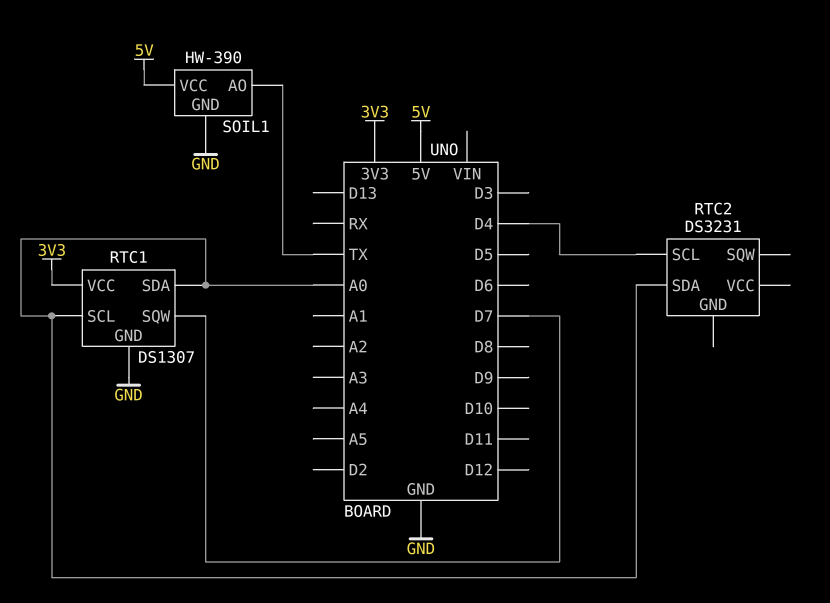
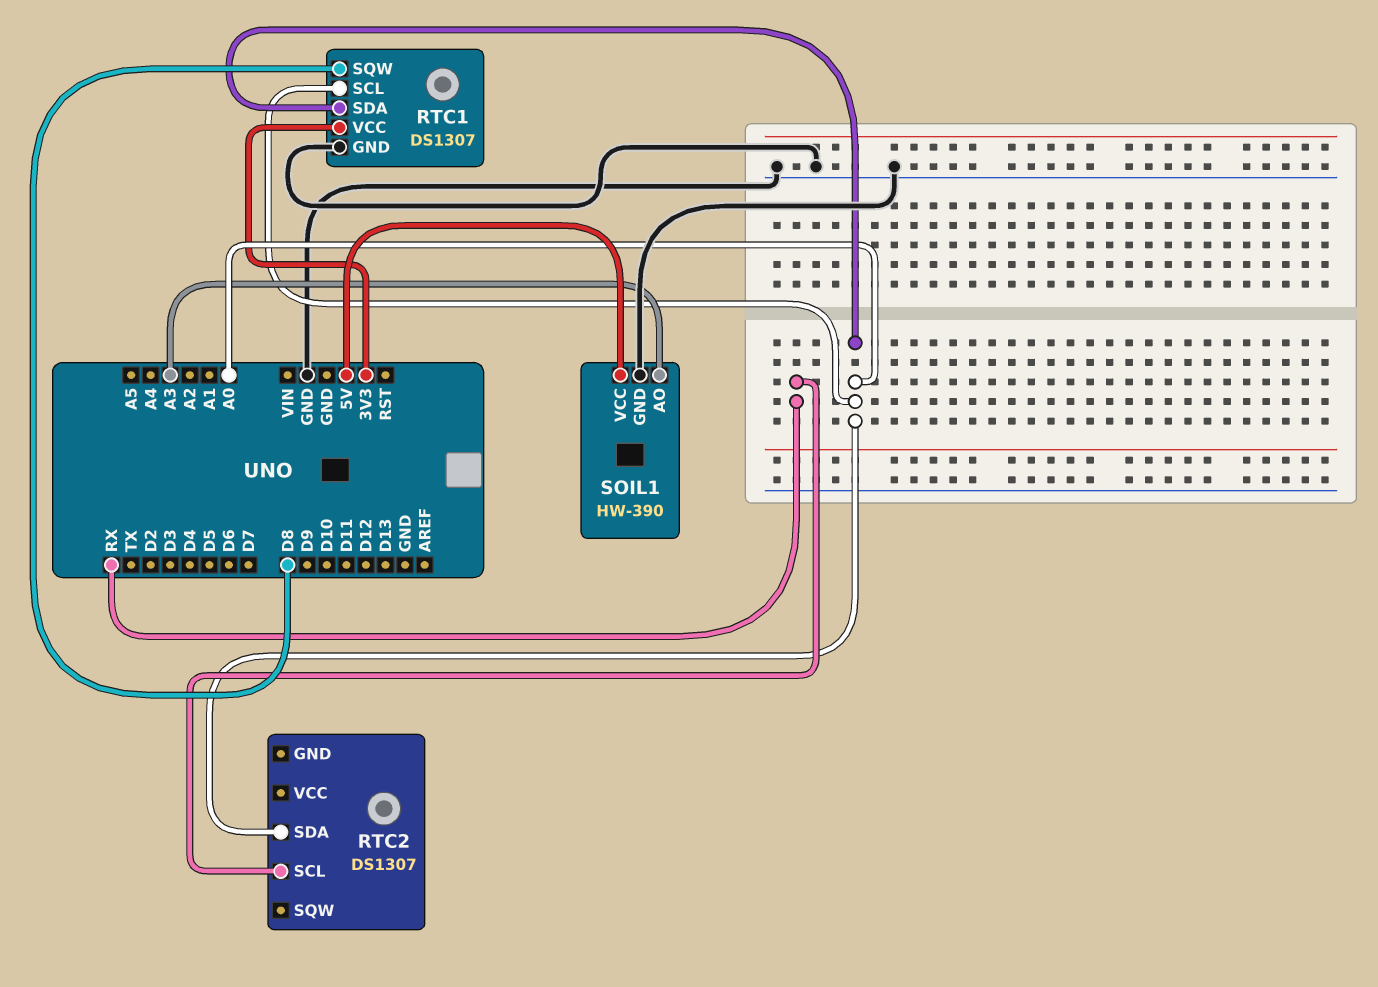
RTC1 pin SQW: D7 -> D8
RTC2: DS3231 -> DS1307
RTC2 pin SCL: D4 -> RX
SOIL1 pin AO: TX -> A3

